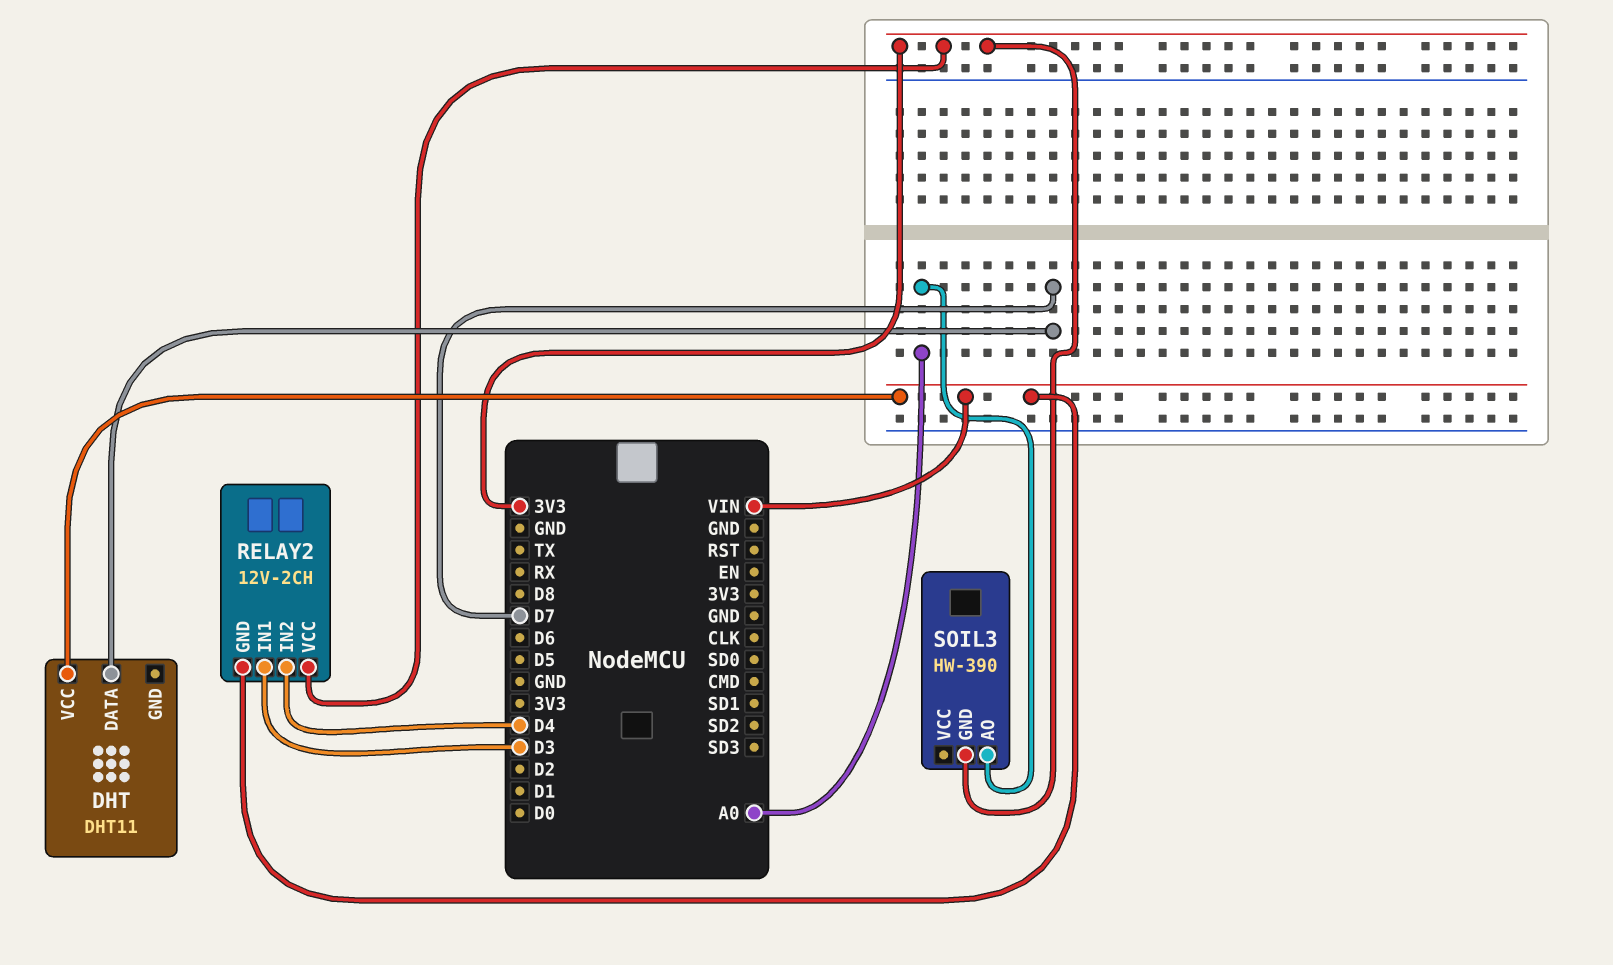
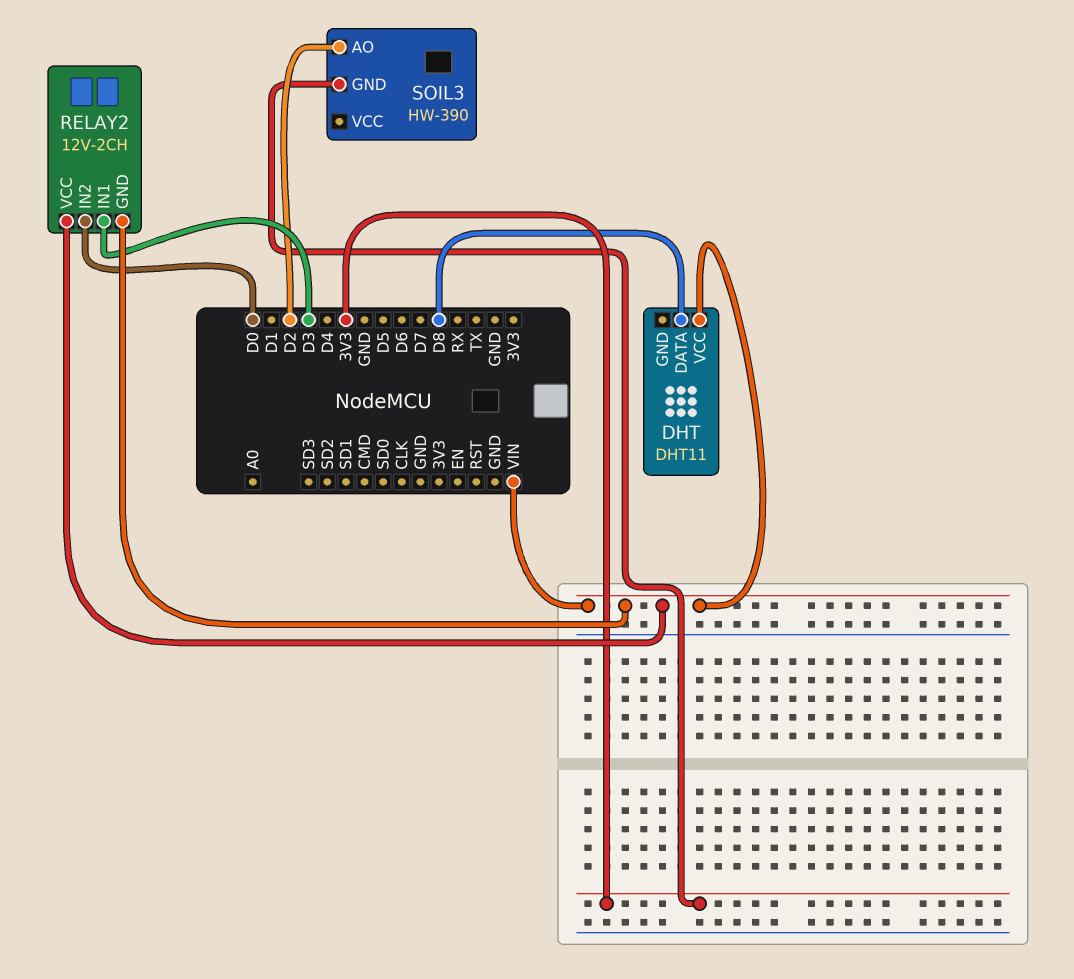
DHT pin DATA: D7 -> D8
RELAY2 pin IN2: D4 -> D0
RELAY2 pin VCC: 3V3 -> VIN
SOIL3 pin AO: A0 -> D2

